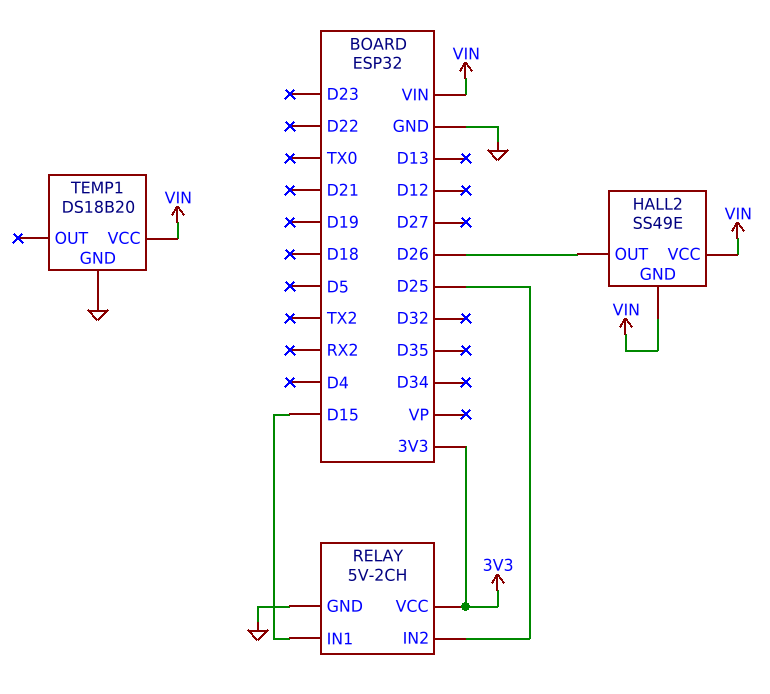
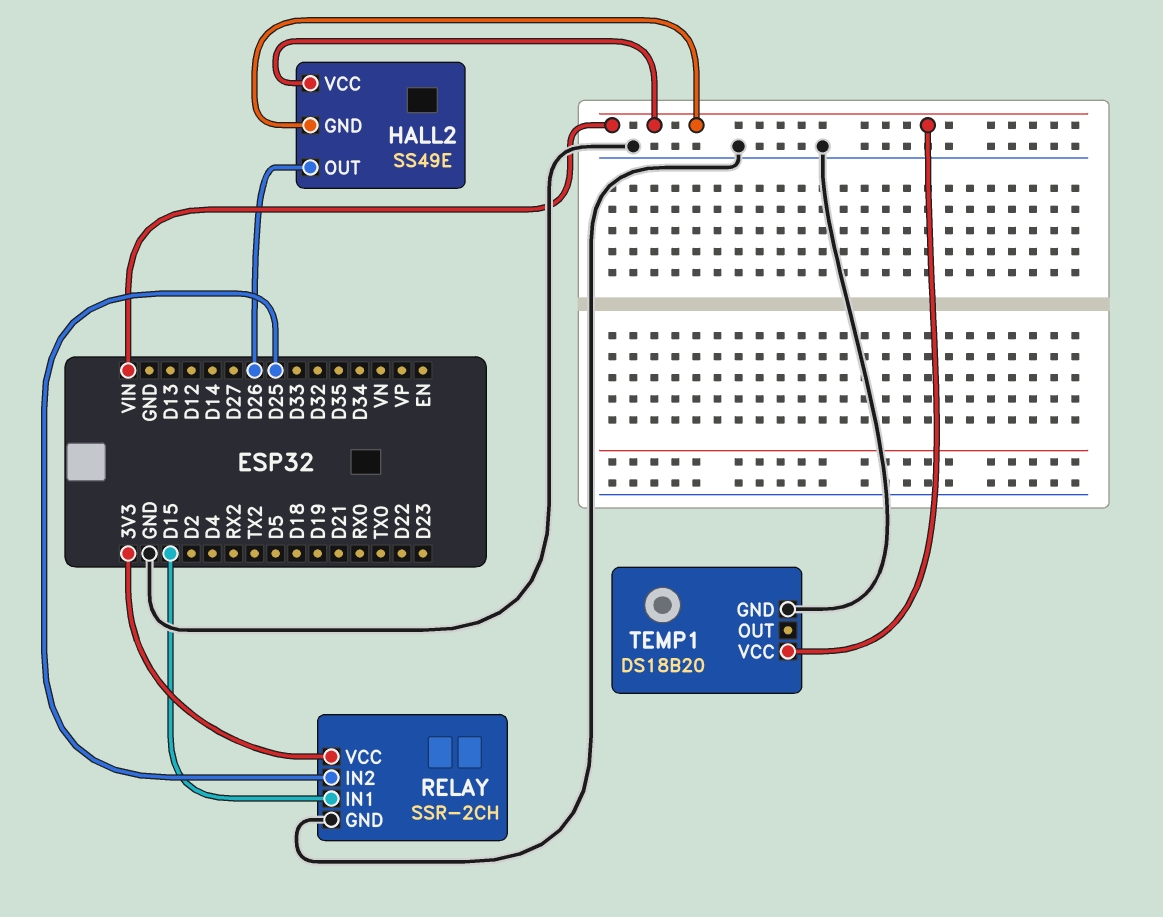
RELAY: 5V-2CH -> SSR-2CH

